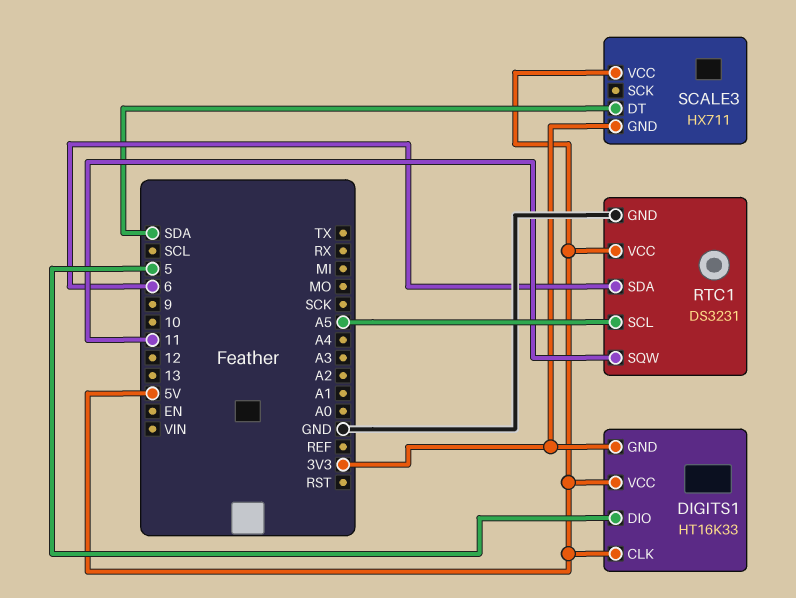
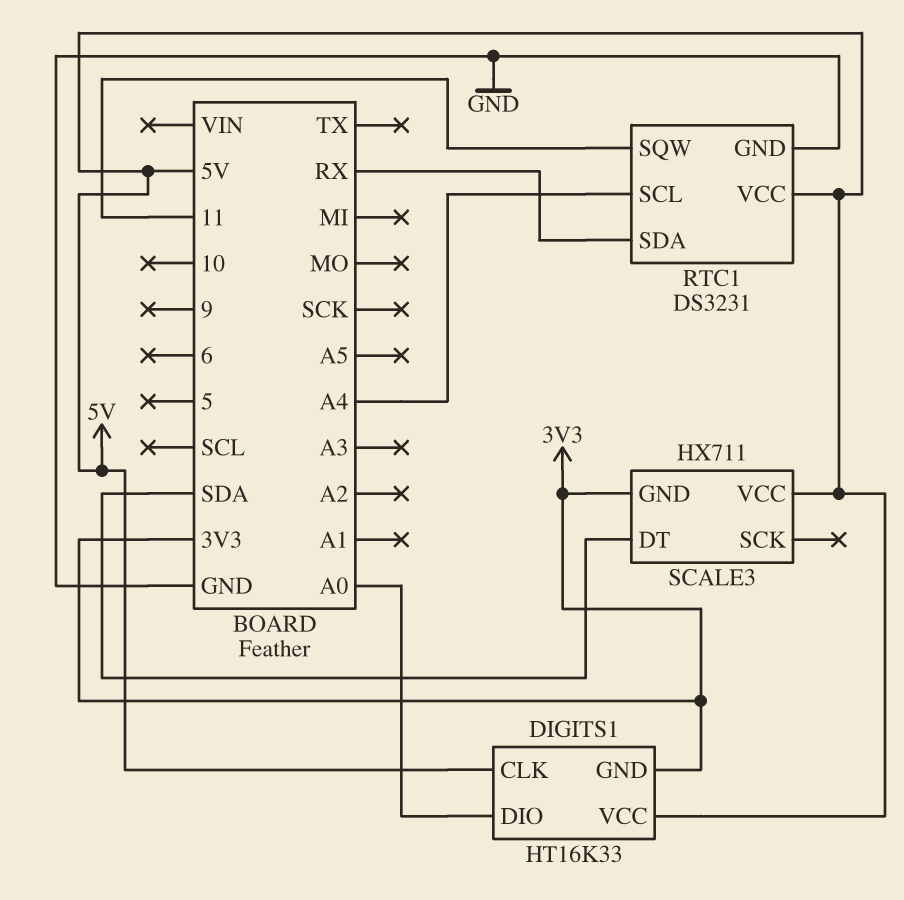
DIGITS1 pin DIO: 5 -> A0
RTC1 pin SCL: A5 -> A4
RTC1 pin SDA: 6 -> RX

